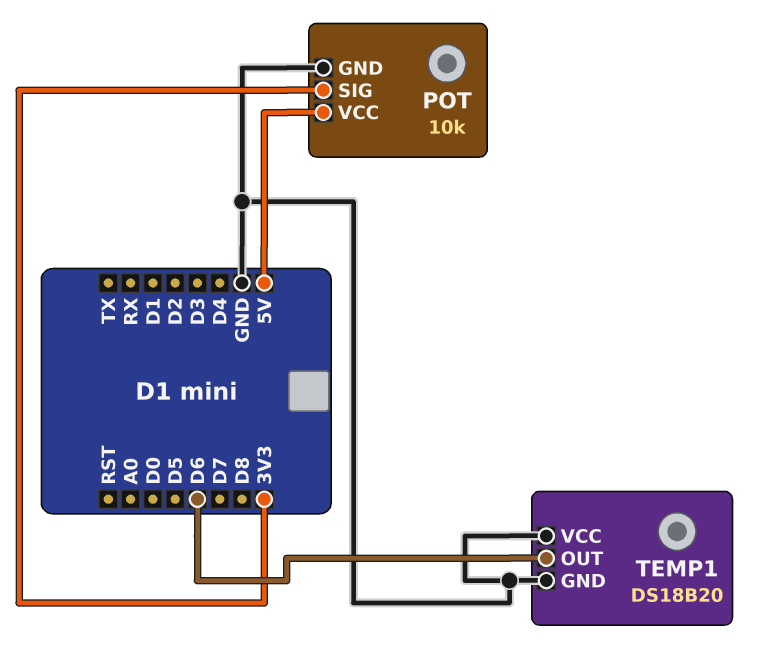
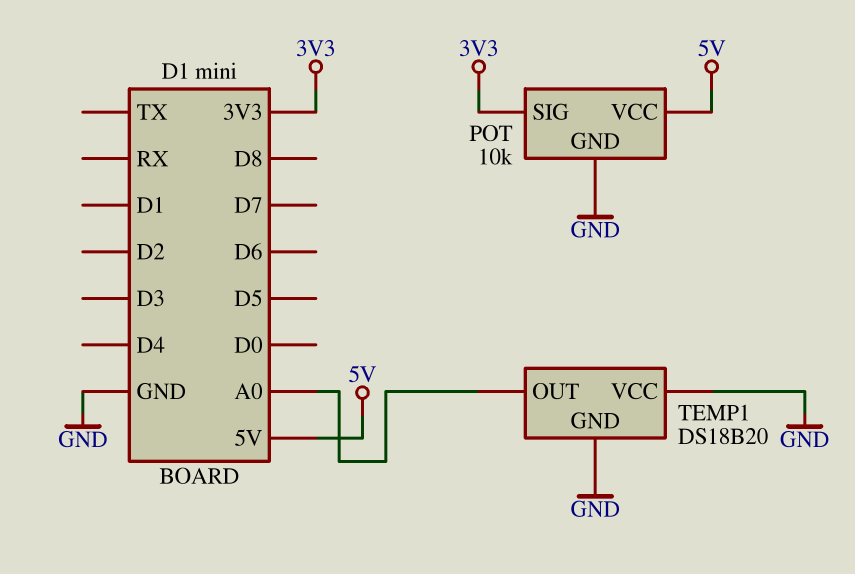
TEMP1 pin OUT: D6 -> A0

